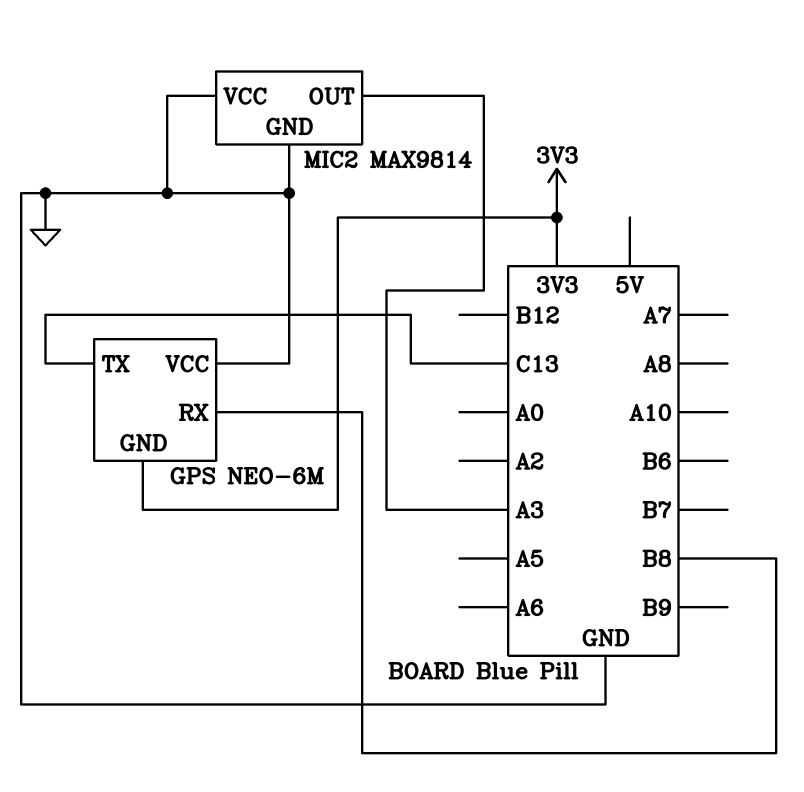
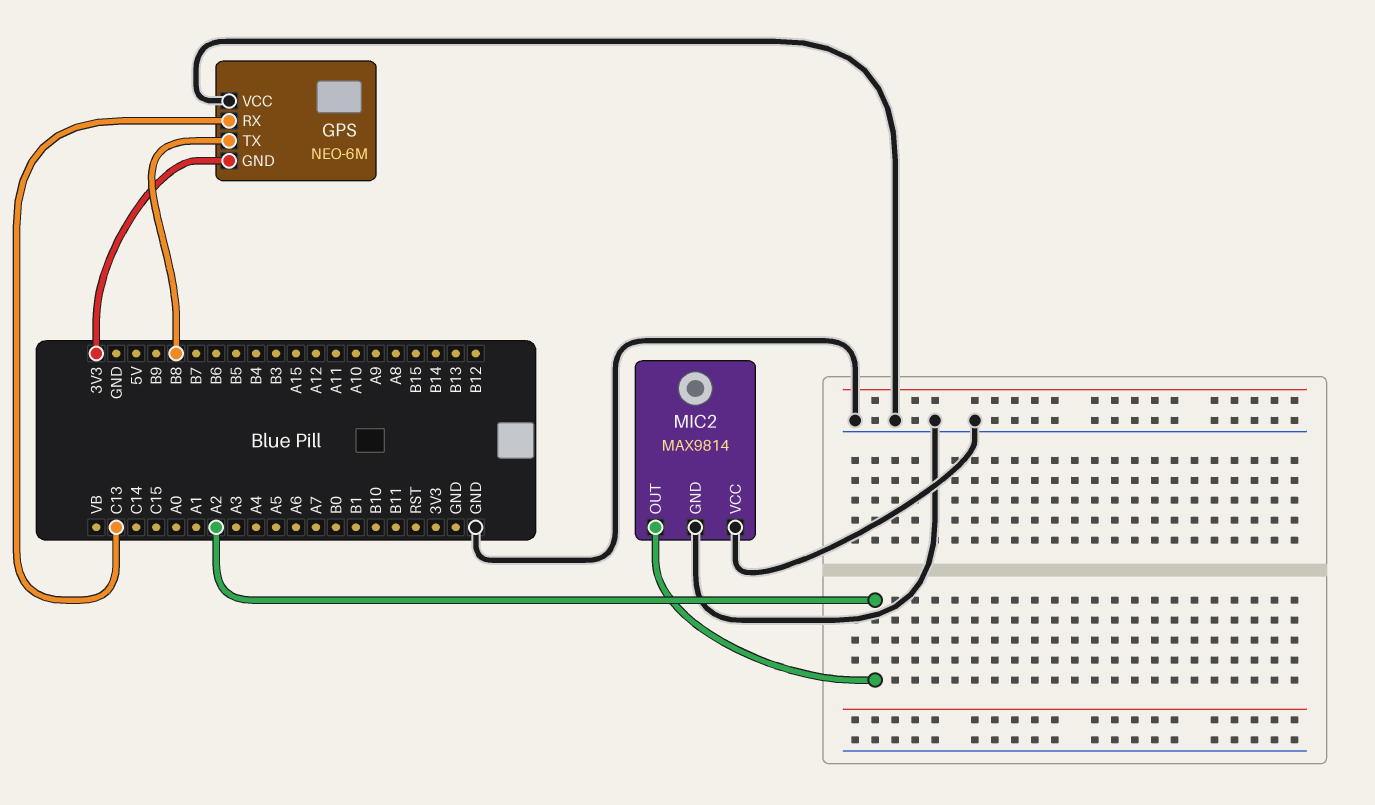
GPS pin RX: B8 -> C13
GPS pin TX: C13 -> B8
MIC2 pin OUT: A3 -> A2

